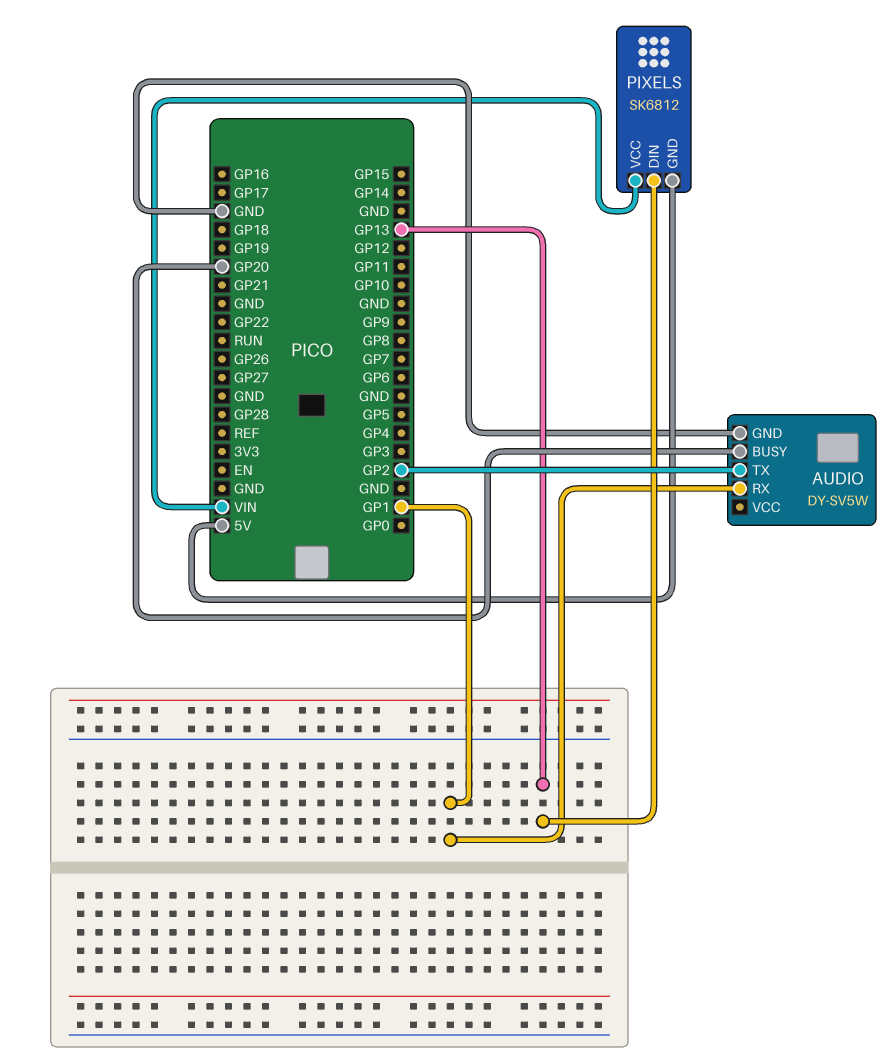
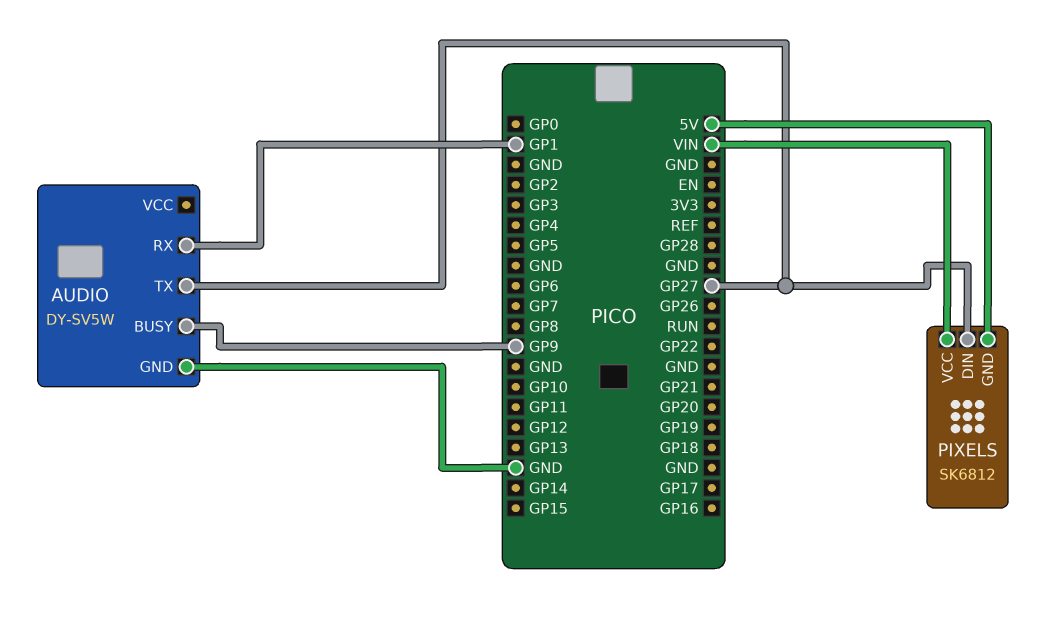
AUDIO pin BUSY: GP20 -> GP9
AUDIO pin TX: GP2 -> GP27
PIXELS pin DIN: GP13 -> GP27

